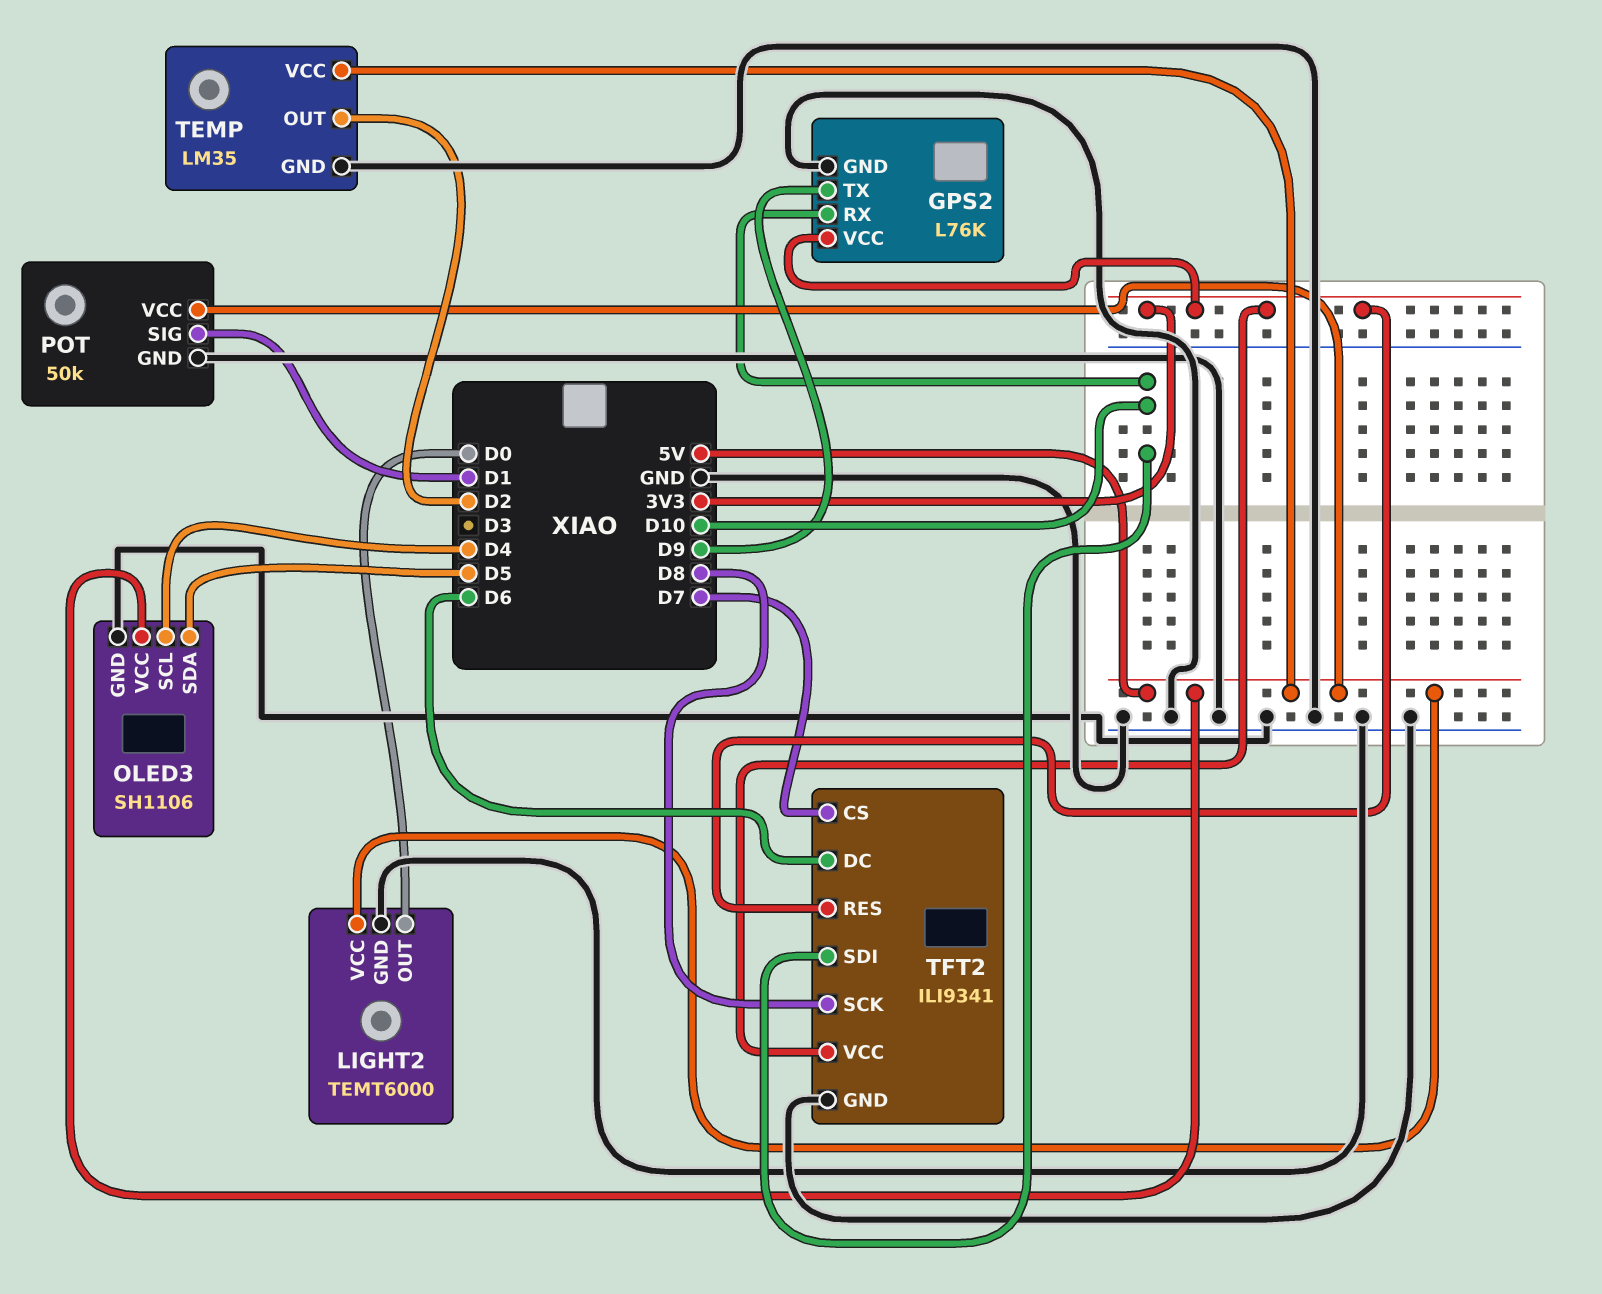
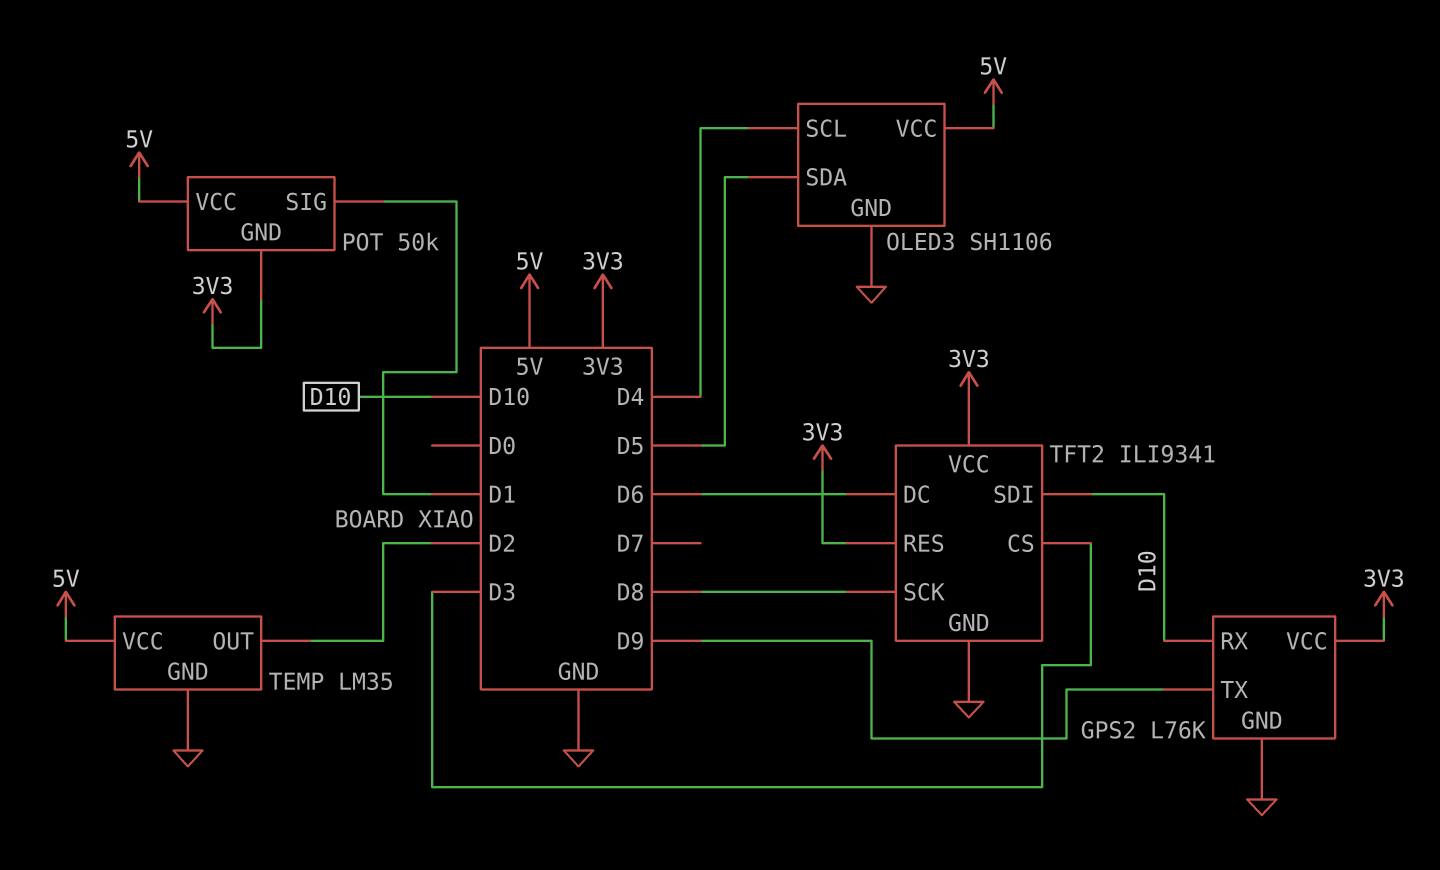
LIGHT2: TEMT6000 -> none
LIGHT2 pin GND: GND -> none
LIGHT2 pin OUT: D0 -> none
LIGHT2 pin VCC: 5V -> none
POT pin GND: GND -> 3V3
TFT2 pin CS: D7 -> D3

